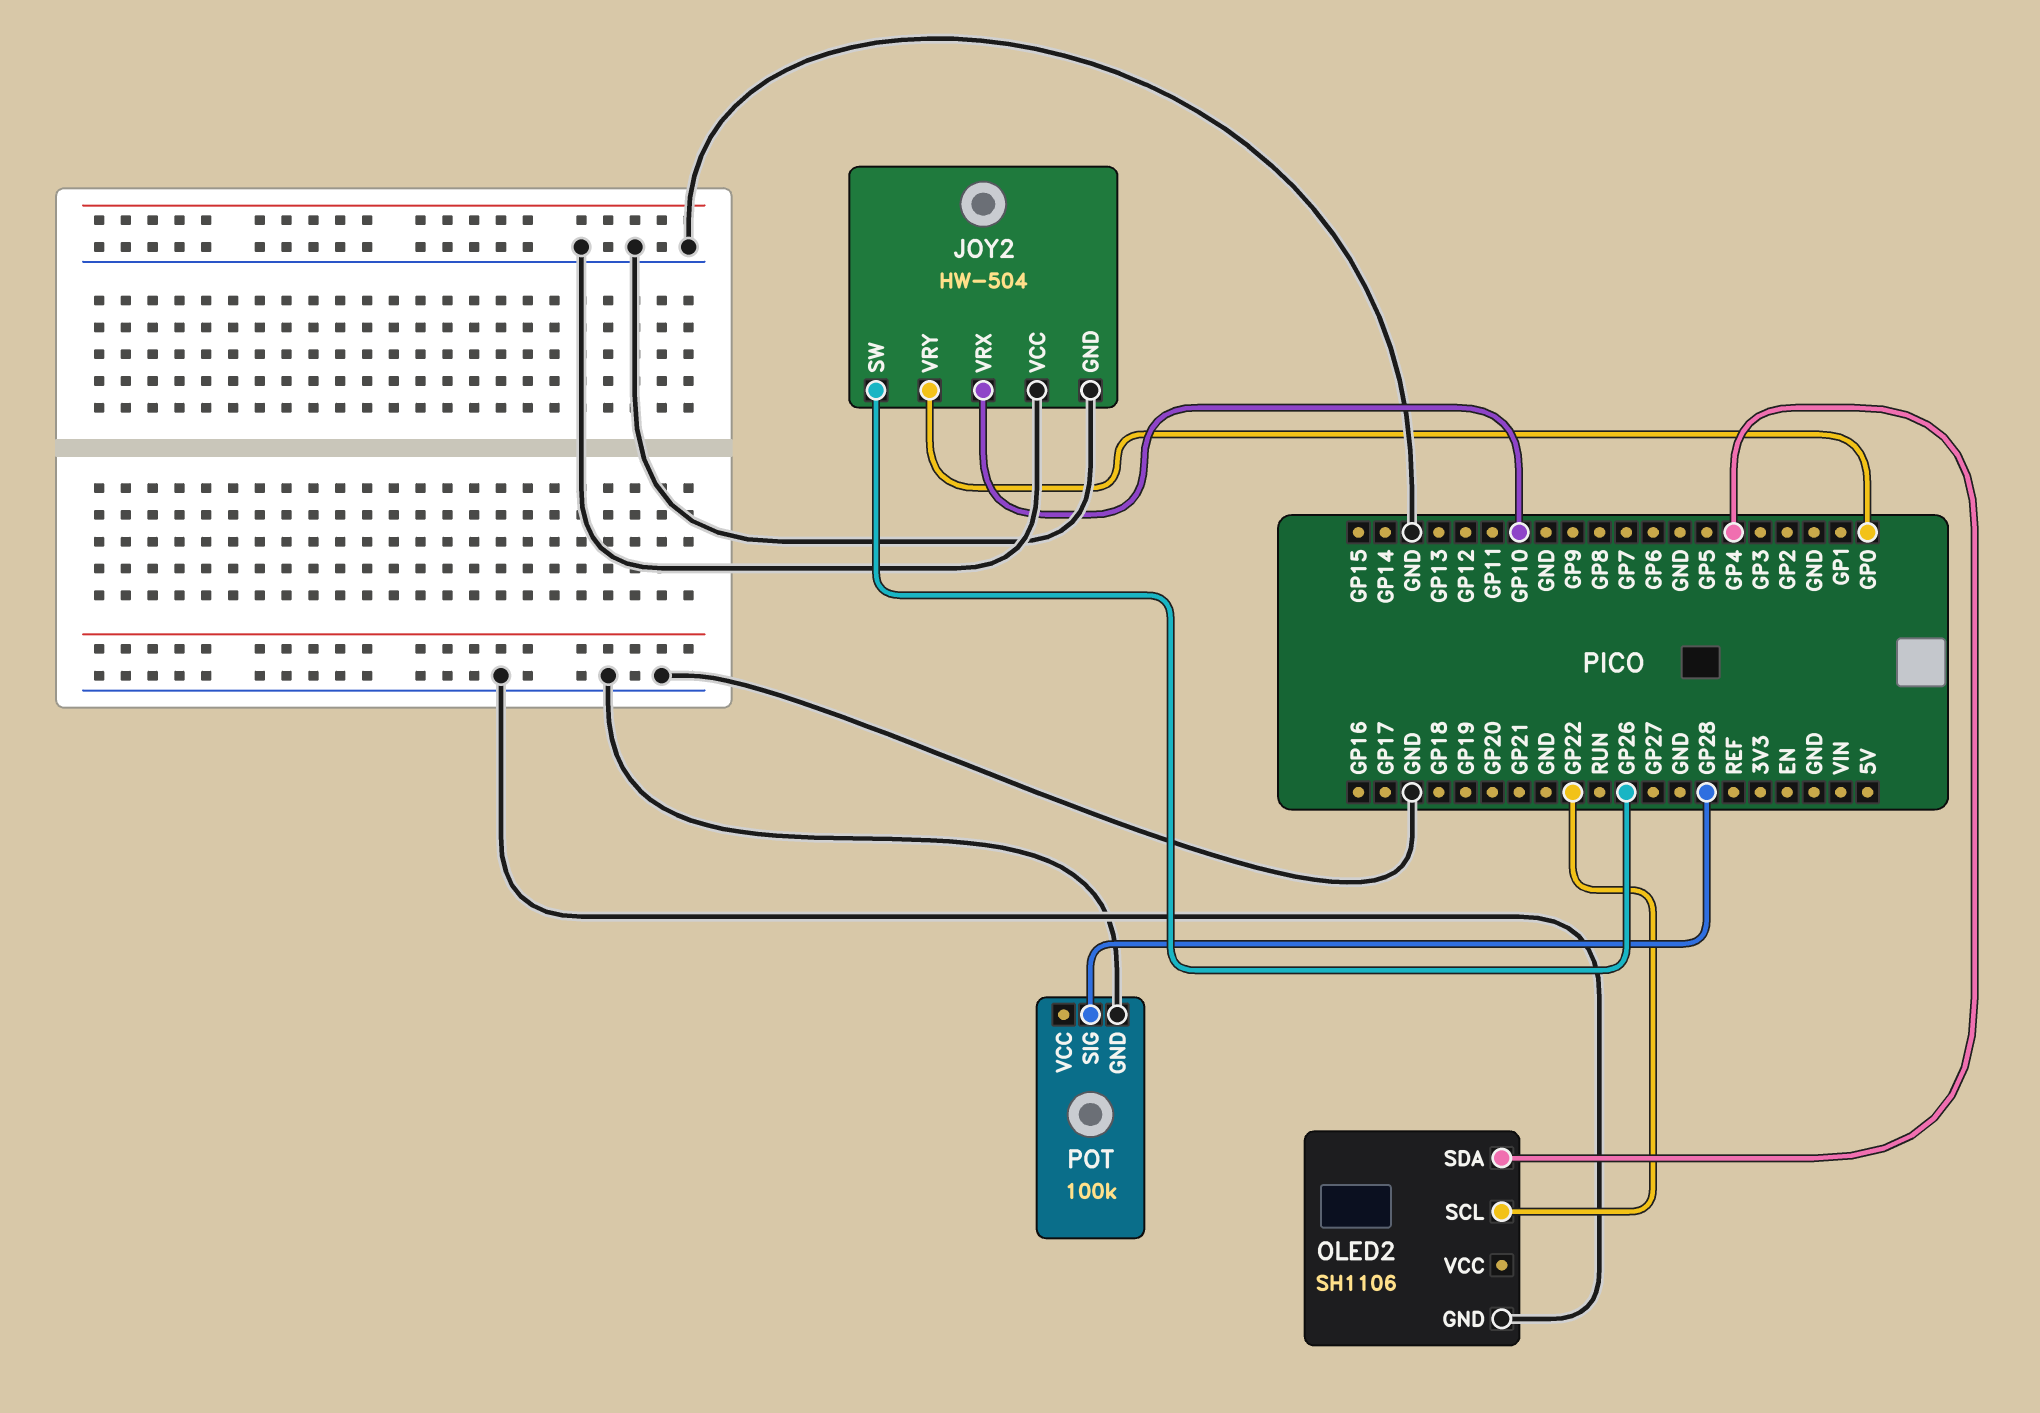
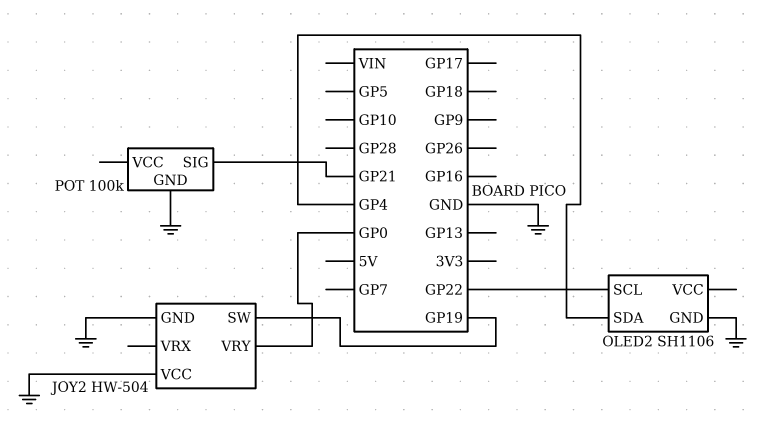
JOY2 pin SW: GP26 -> GP19
JOY2 pin VRX: GP10 -> none
POT pin SIG: GP28 -> GP21

